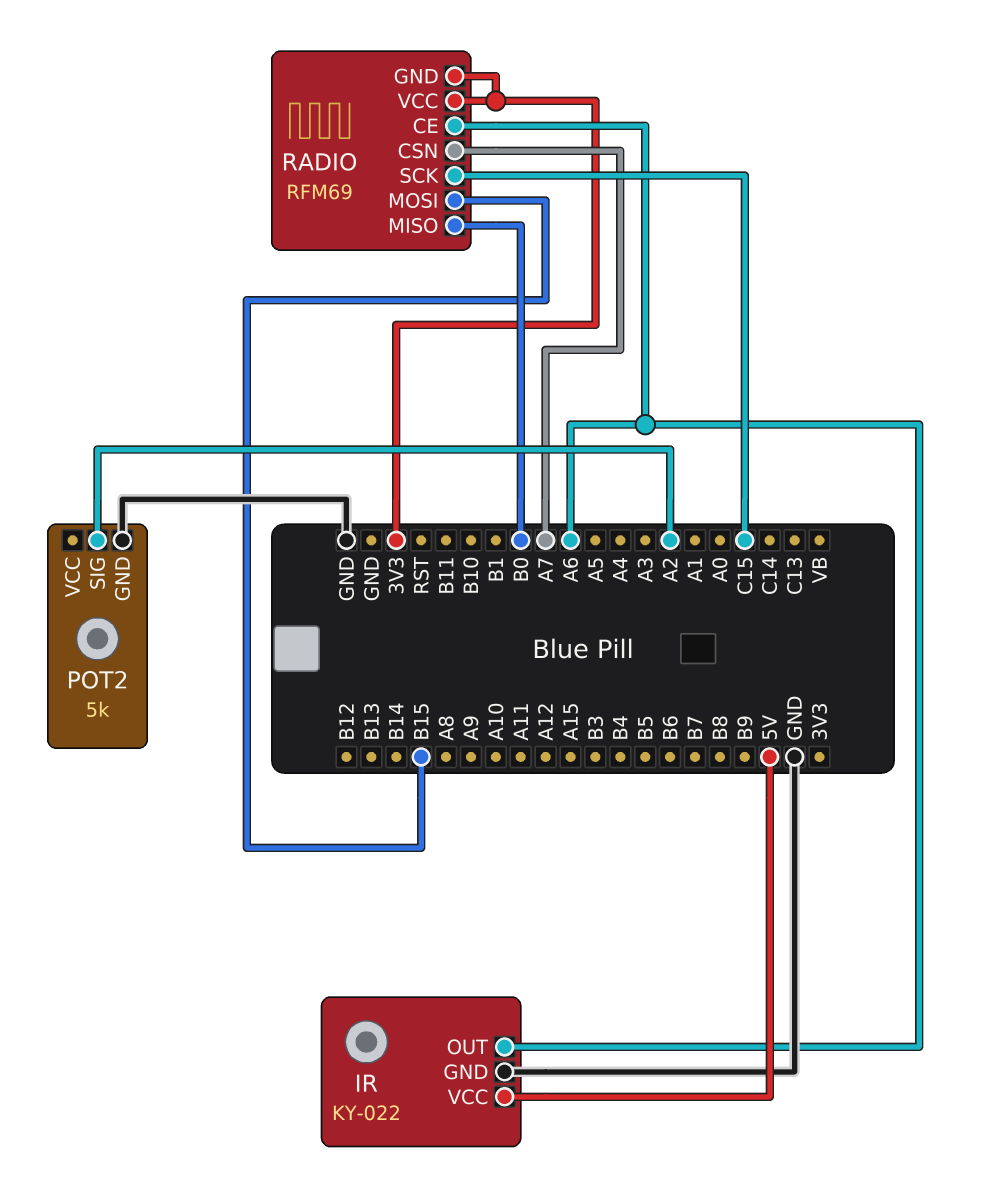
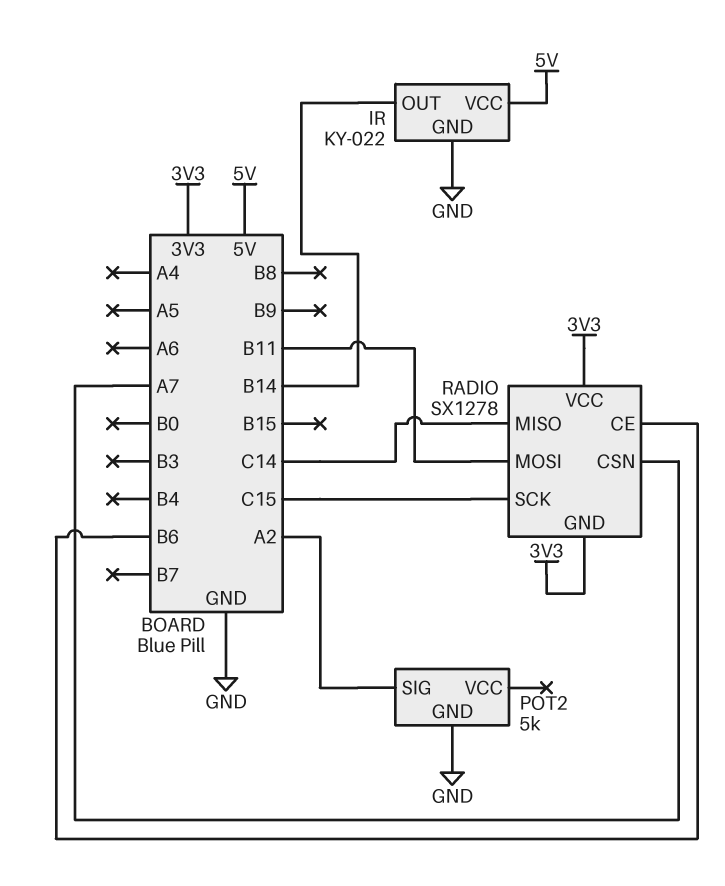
IR pin OUT: A6 -> B14
RADIO: RFM69 -> SX1278
RADIO pin CE: A6 -> B6
RADIO pin MISO: B0 -> C14
RADIO pin MOSI: B15 -> B11

